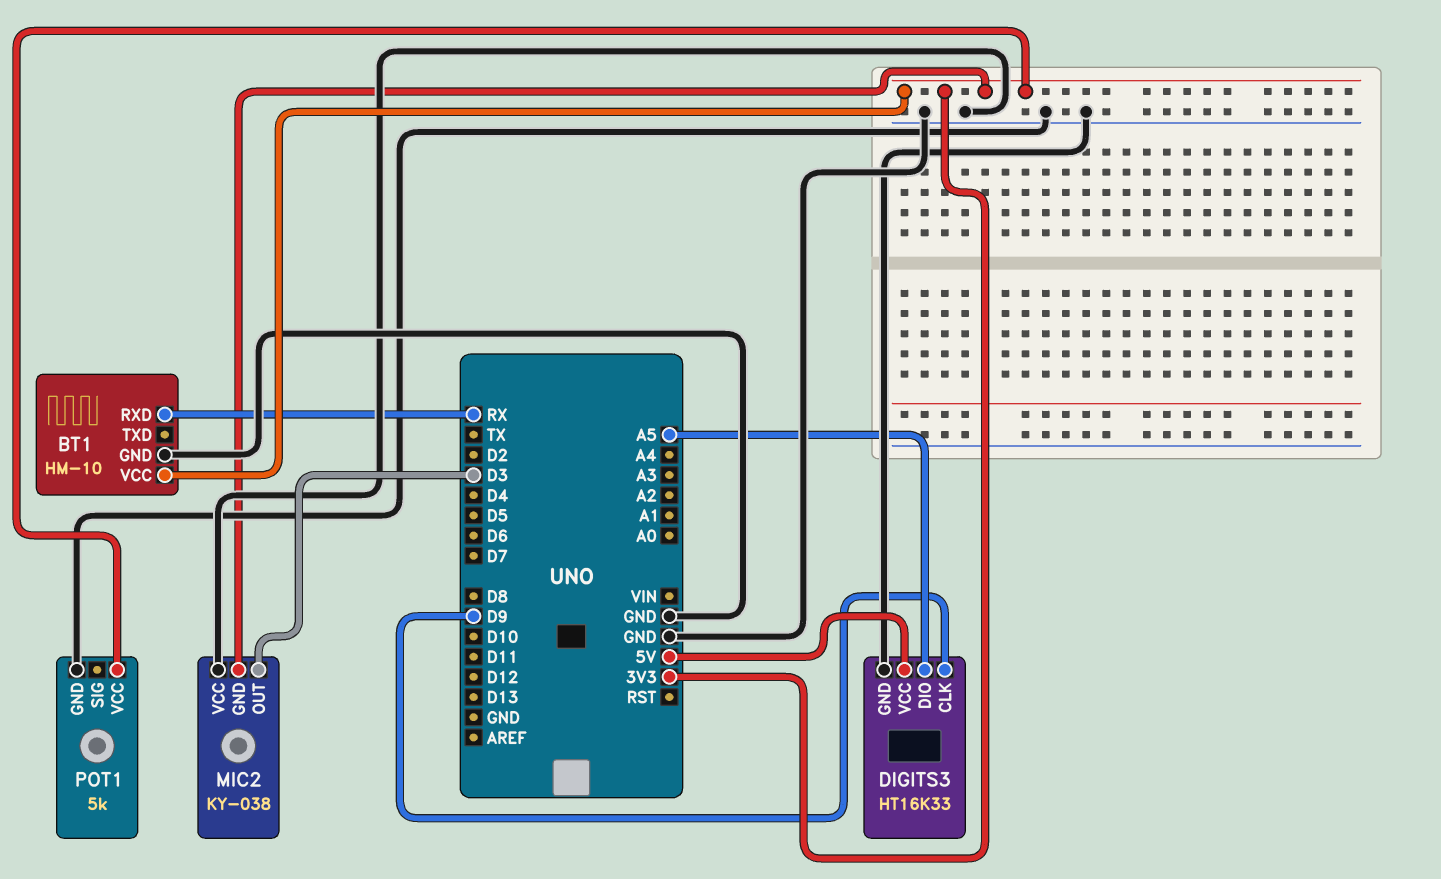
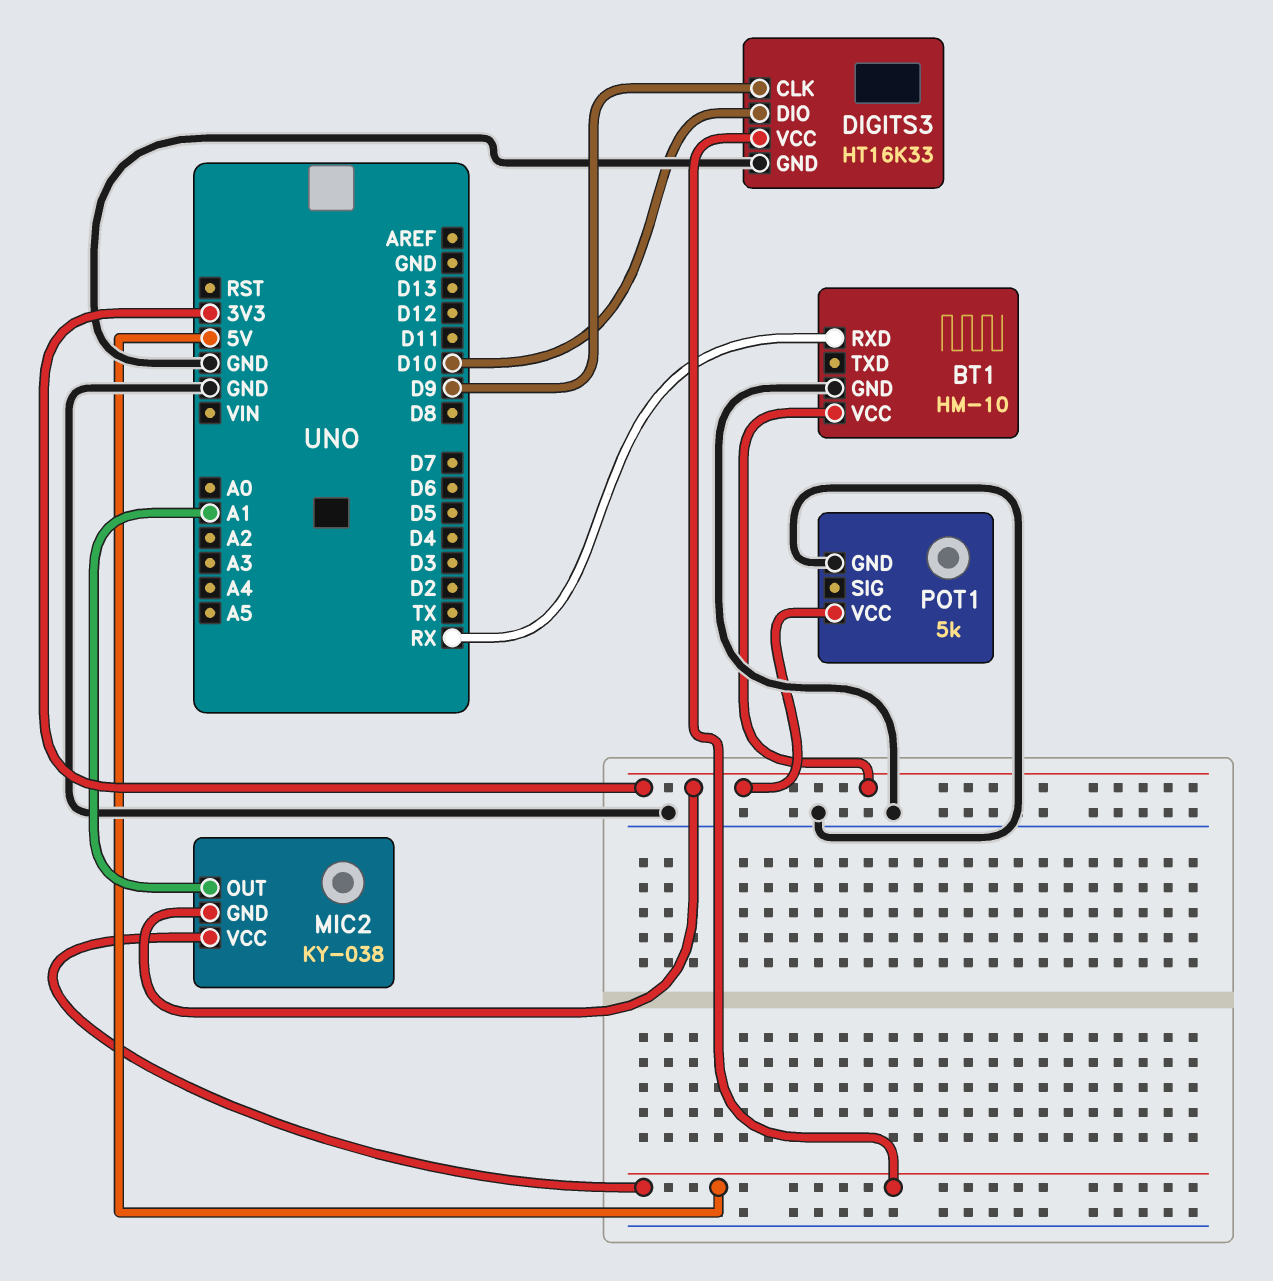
DIGITS3 pin DIO: A5 -> D10
MIC2 pin OUT: D3 -> A1
MIC2 pin VCC: GND -> 5V

